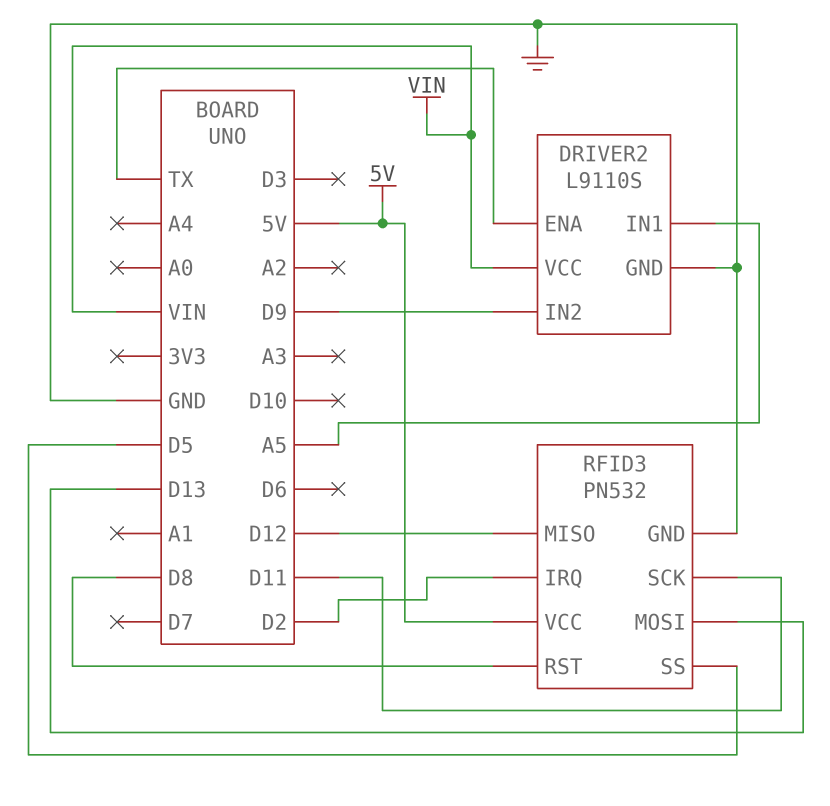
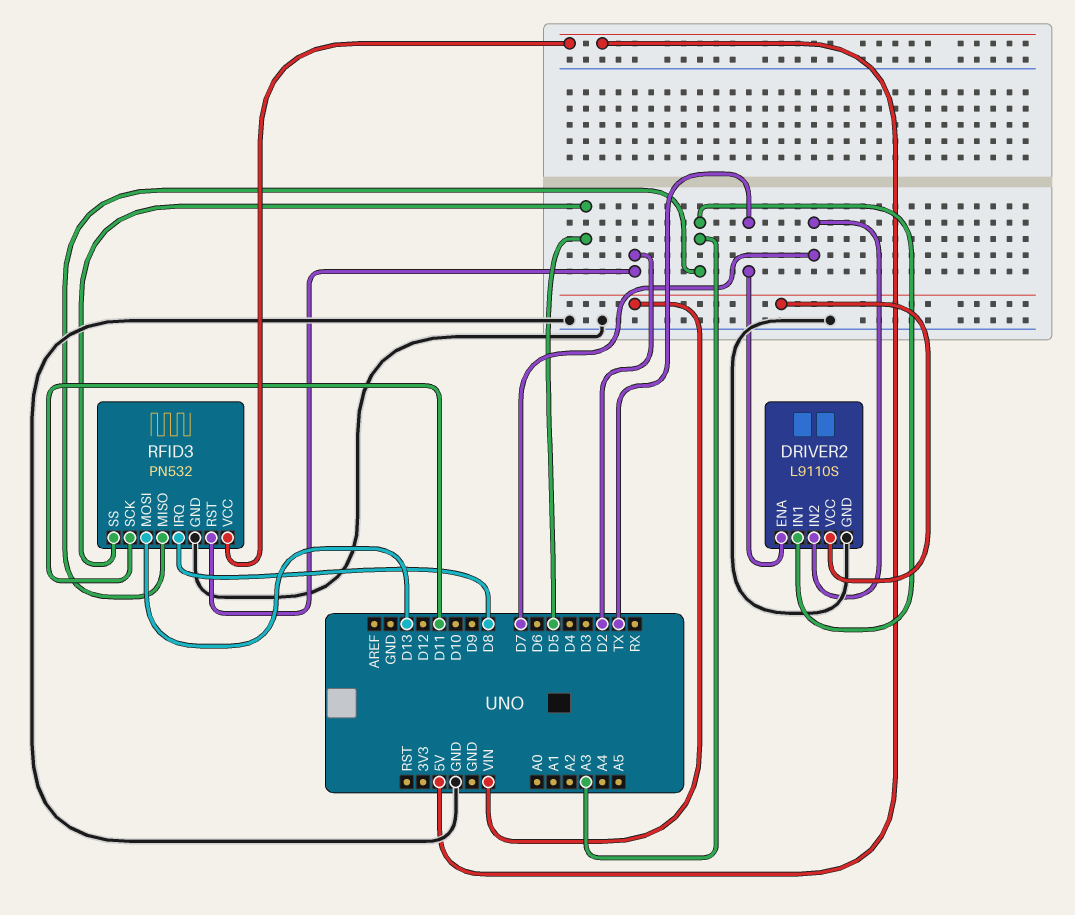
DRIVER2 pin IN1: A5 -> A3
DRIVER2 pin IN2: D9 -> D7
RFID3 pin IRQ: D2 -> D8
RFID3 pin MISO: D12 -> A3
RFID3 pin RST: D8 -> D2

